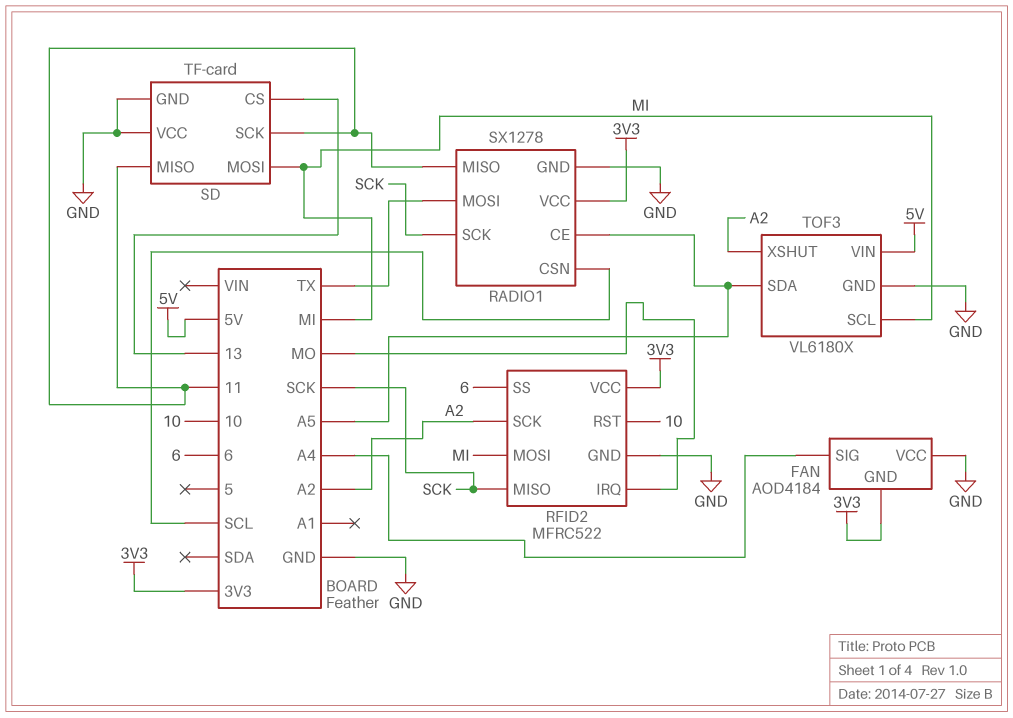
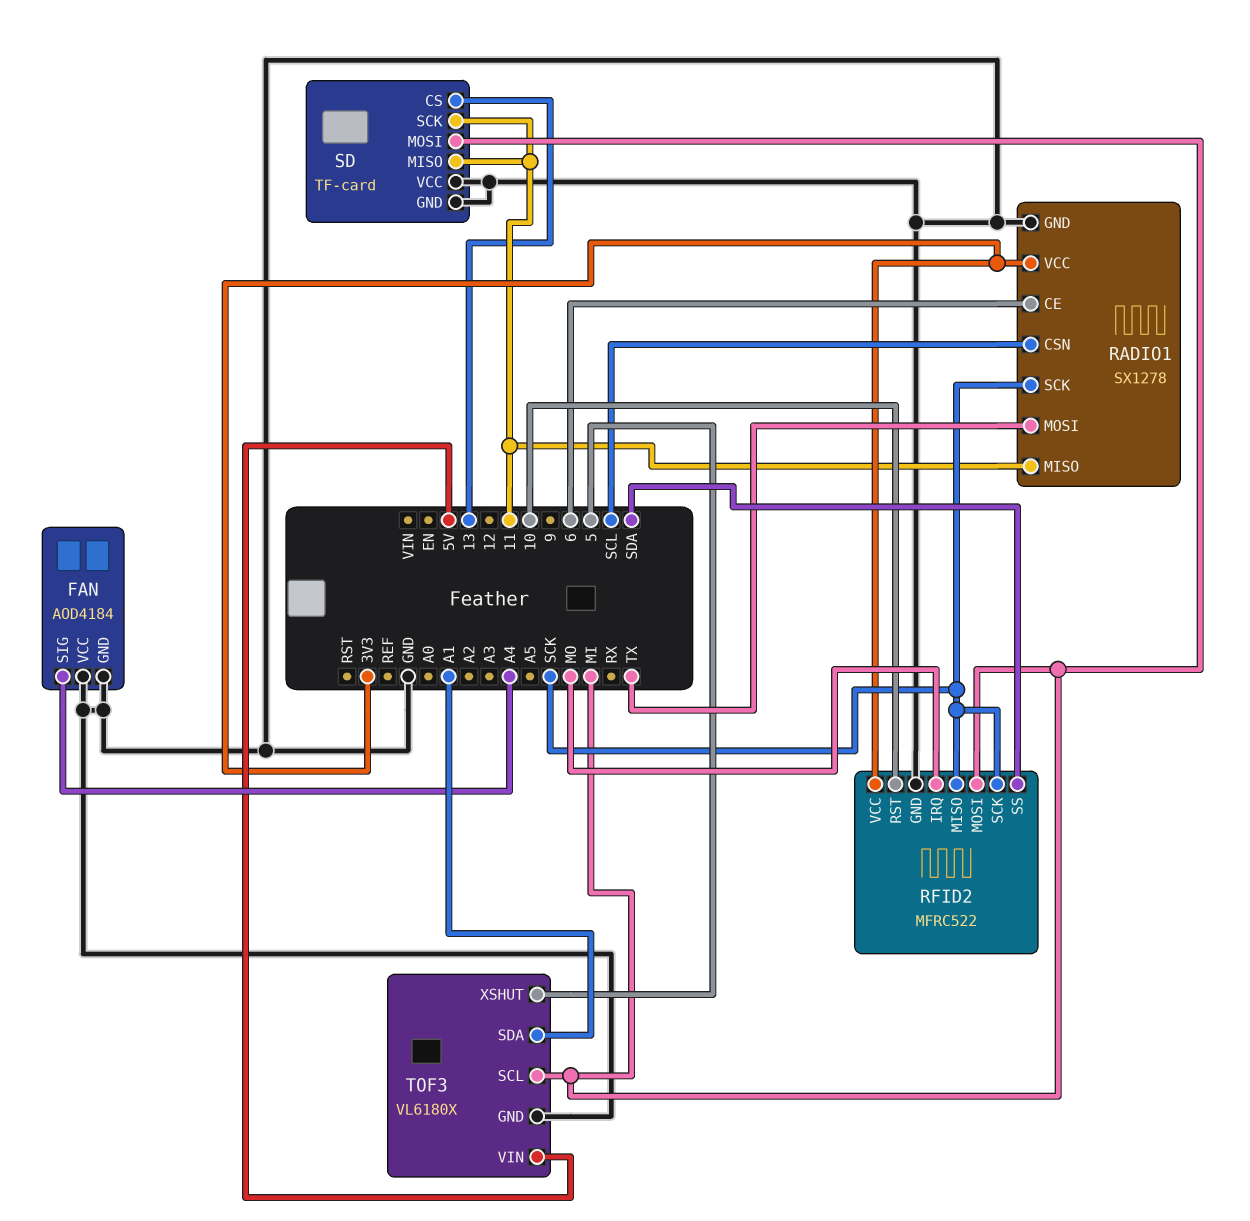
FAN pin GND: 3V3 -> GND
RADIO1 pin CE: A5 -> 6
RFID2 pin SCK: A2 -> SCK
RFID2 pin SS: 6 -> SDA
TOF3 pin SDA: A5 -> A1
TOF3 pin XSHUT: A2 -> 5

